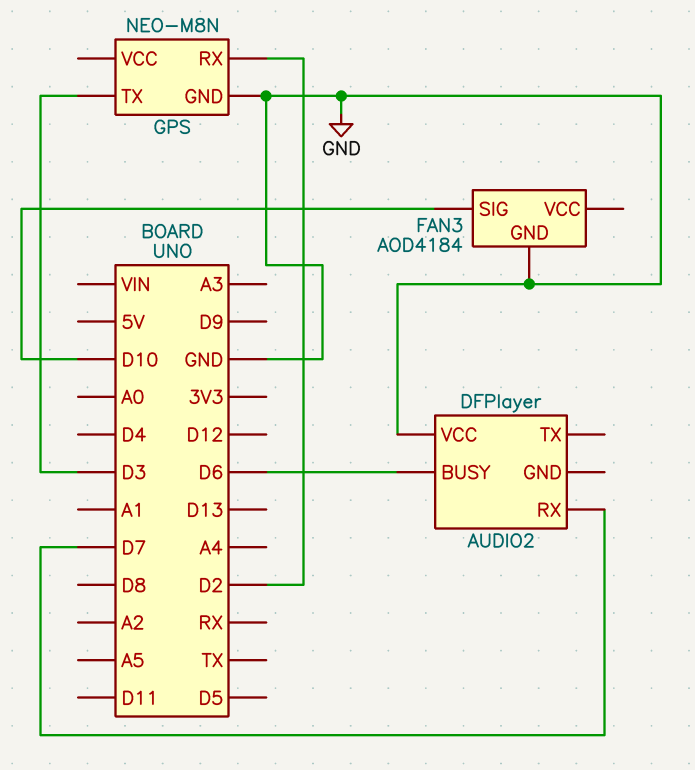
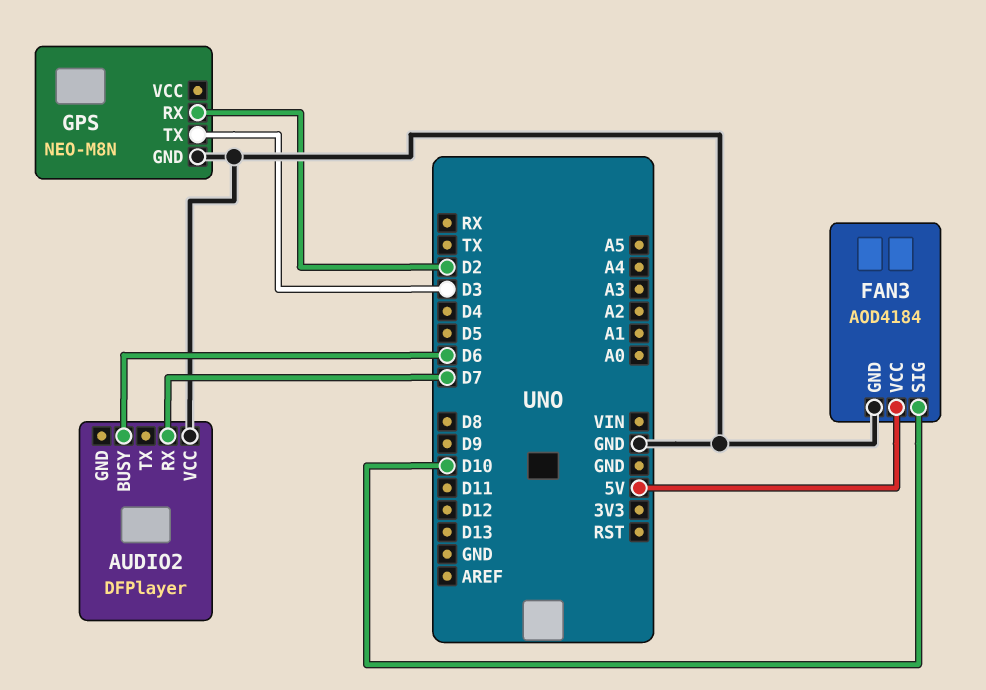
FAN3 pin VCC: none -> 5V

